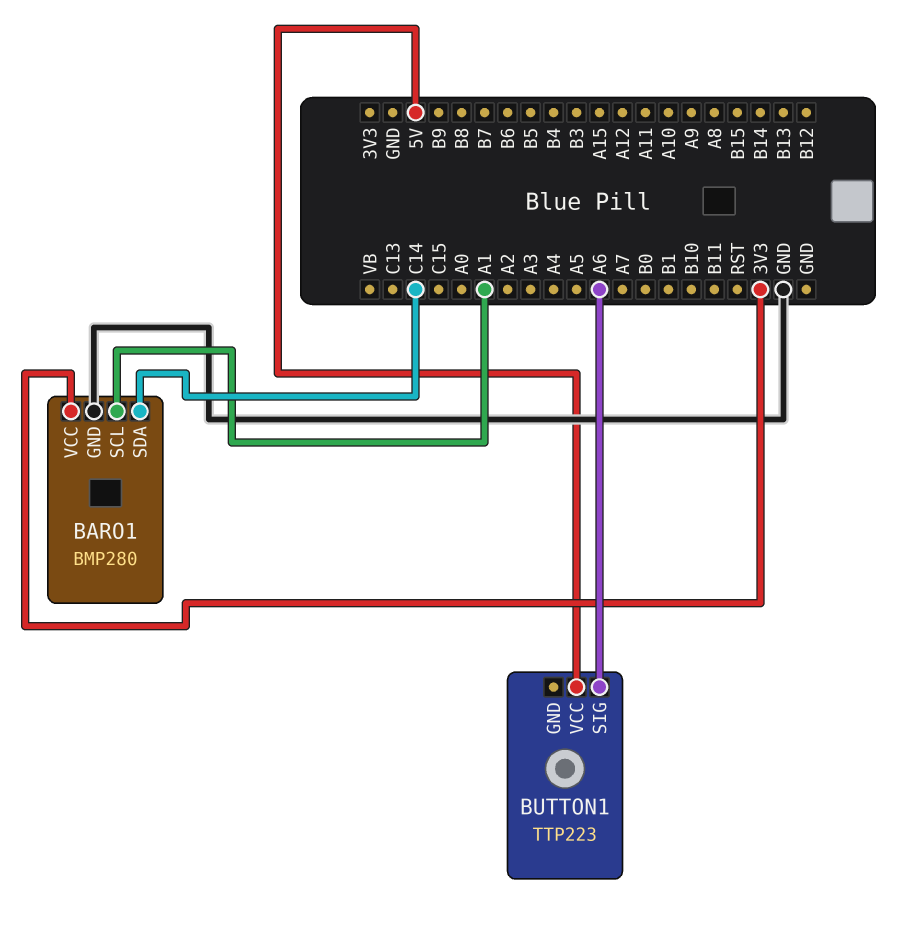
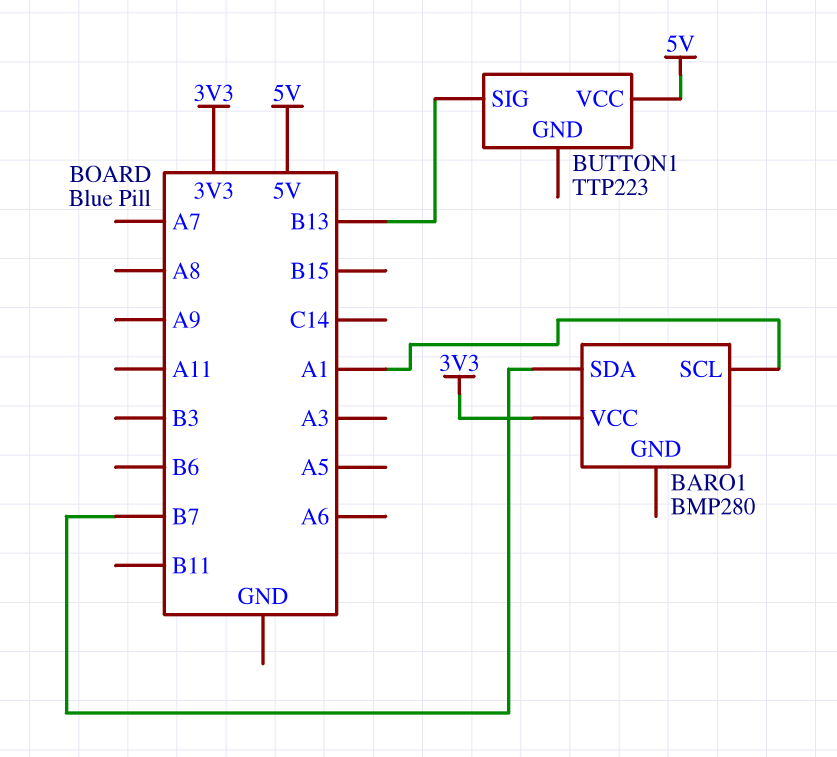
BARO1 pin GND: GND -> none
BARO1 pin SDA: C14 -> B7
BUTTON1 pin SIG: A6 -> B13

